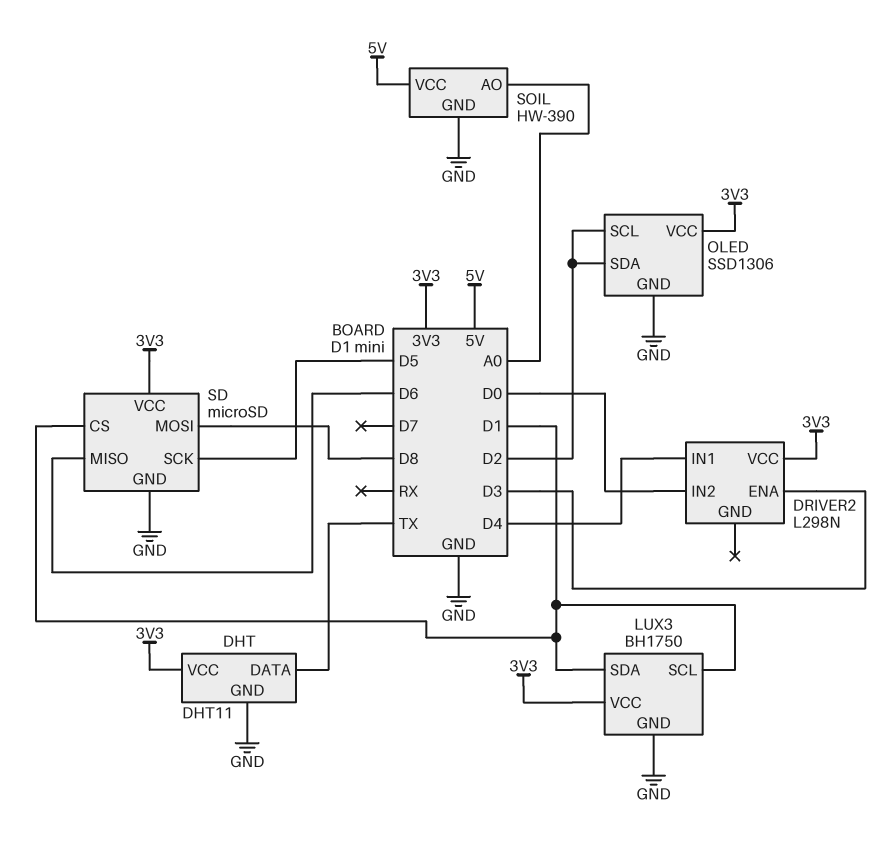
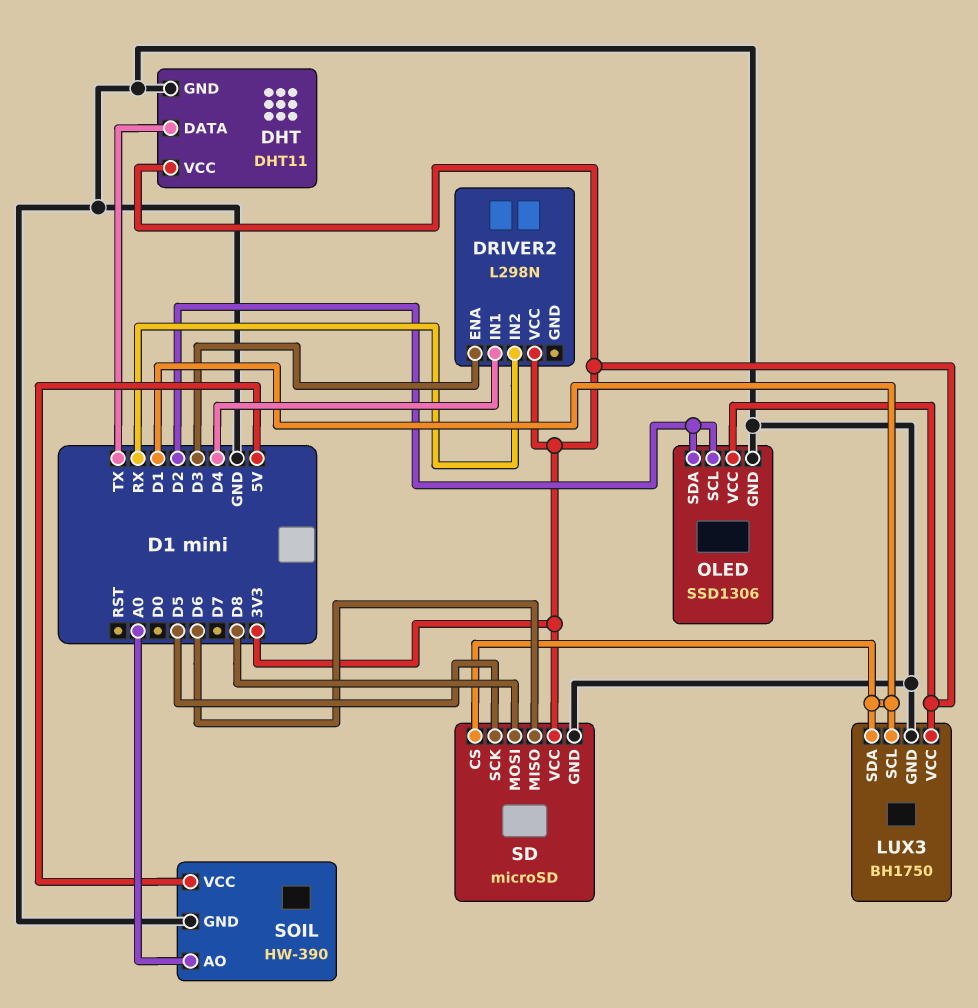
DRIVER2 pin IN2: D0 -> RX

